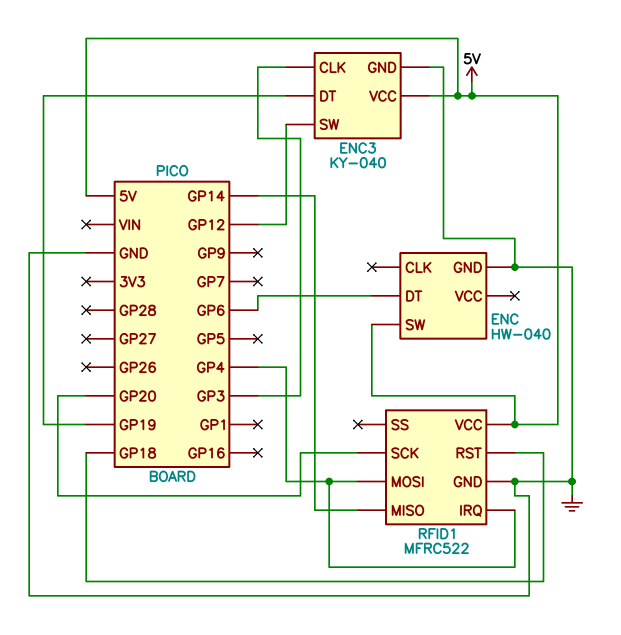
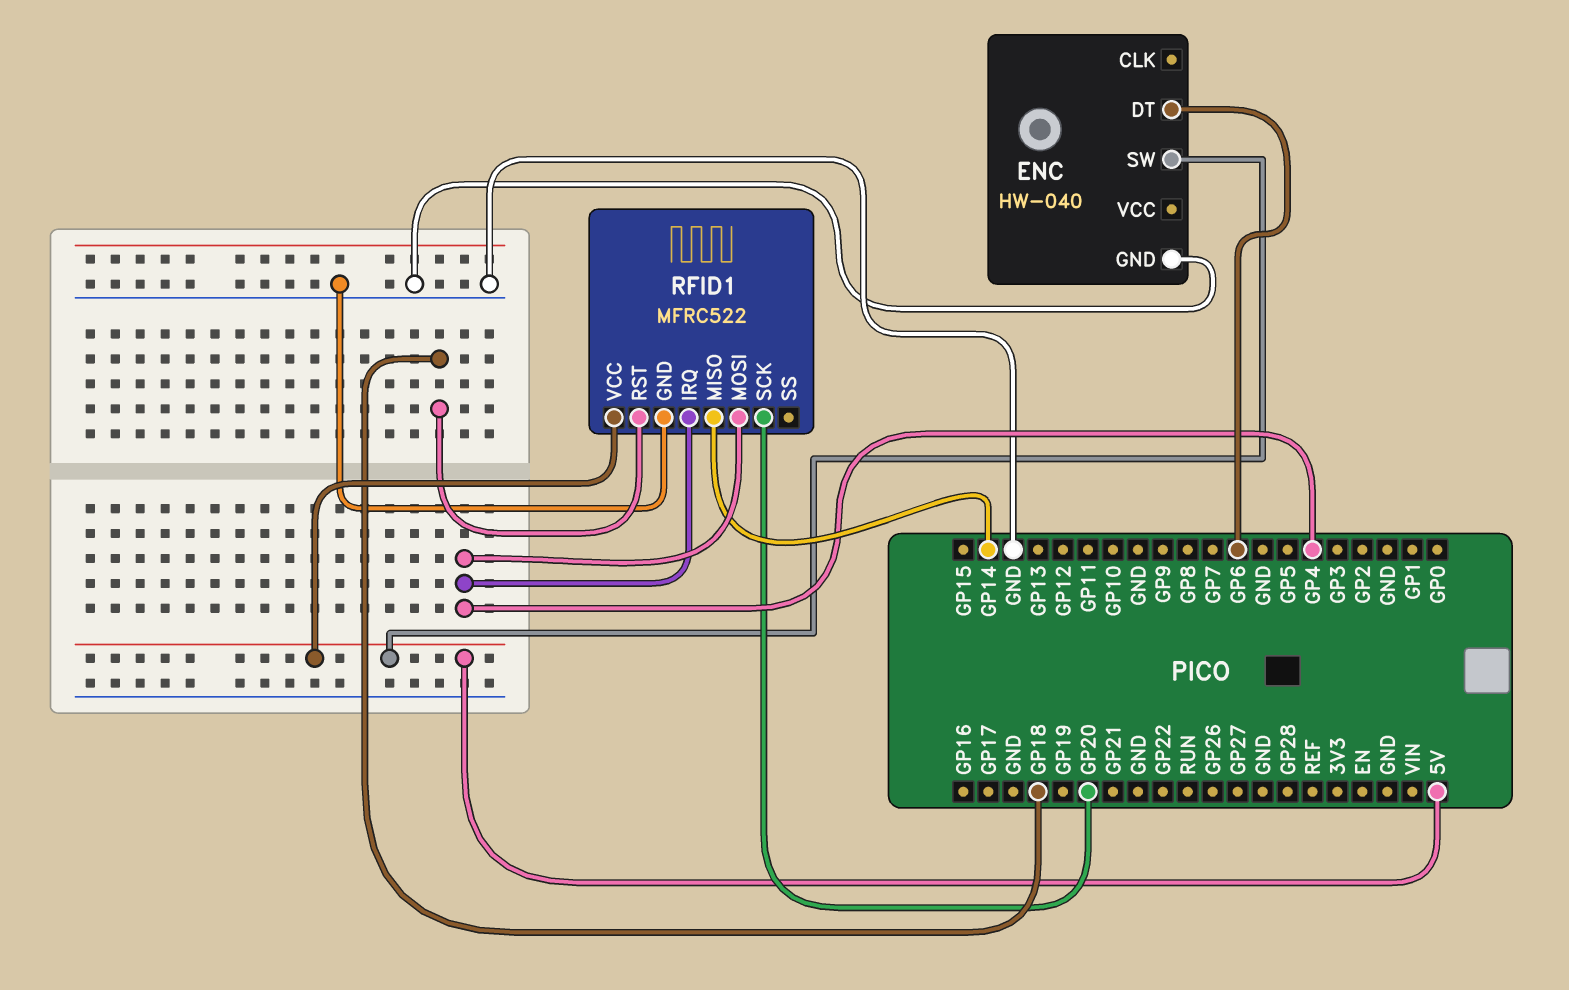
ENC3: KY-040 -> none
ENC3 pin CLK: GP3 -> none
ENC3 pin DT: GP19 -> none
ENC3 pin GND: GND -> none
ENC3 pin SW: GP12 -> none
ENC3 pin VCC: 5V -> none

